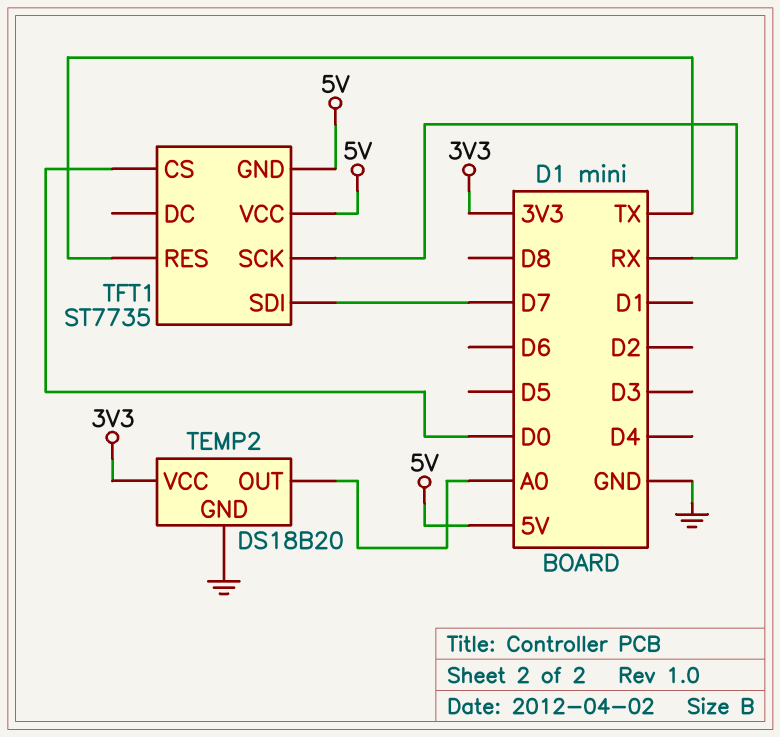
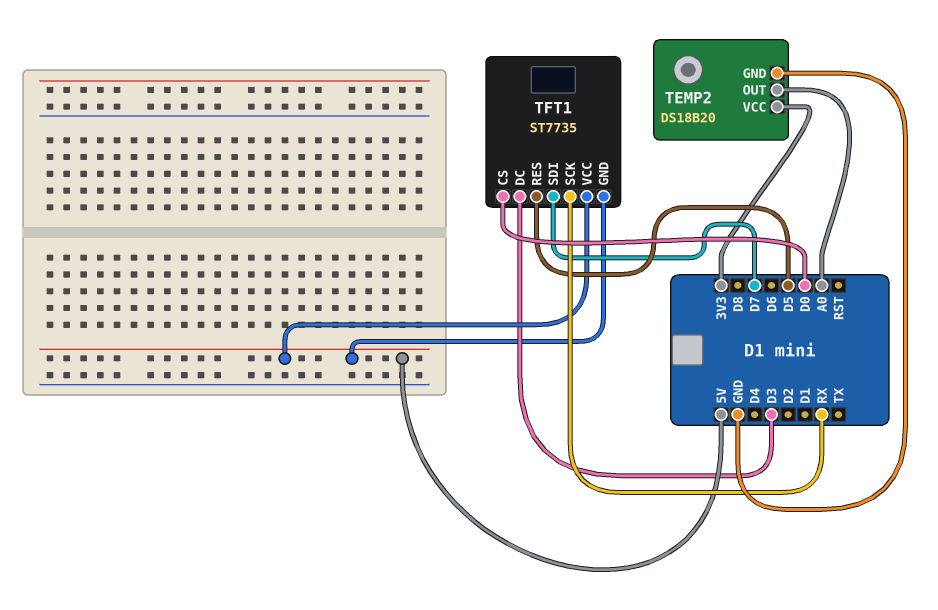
TFT1 pin DC: none -> D3
TFT1 pin RES: TX -> D5

